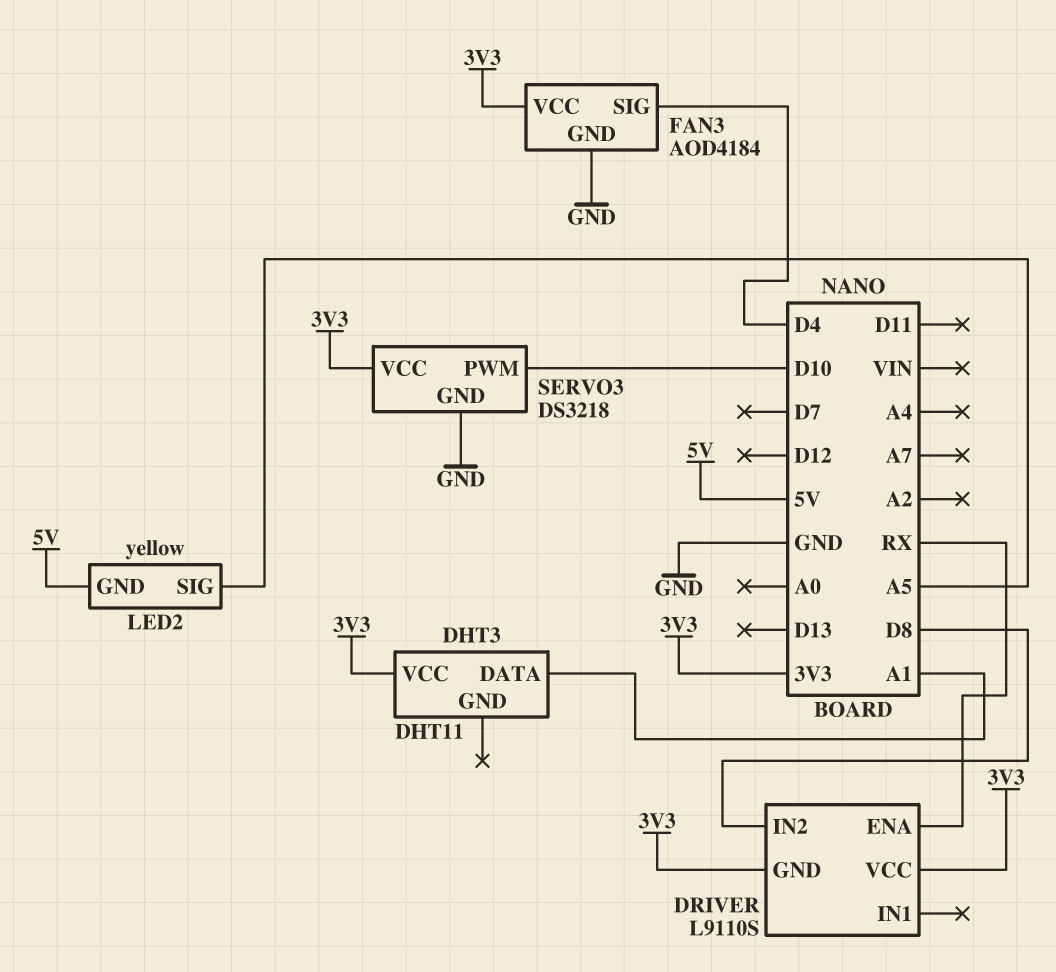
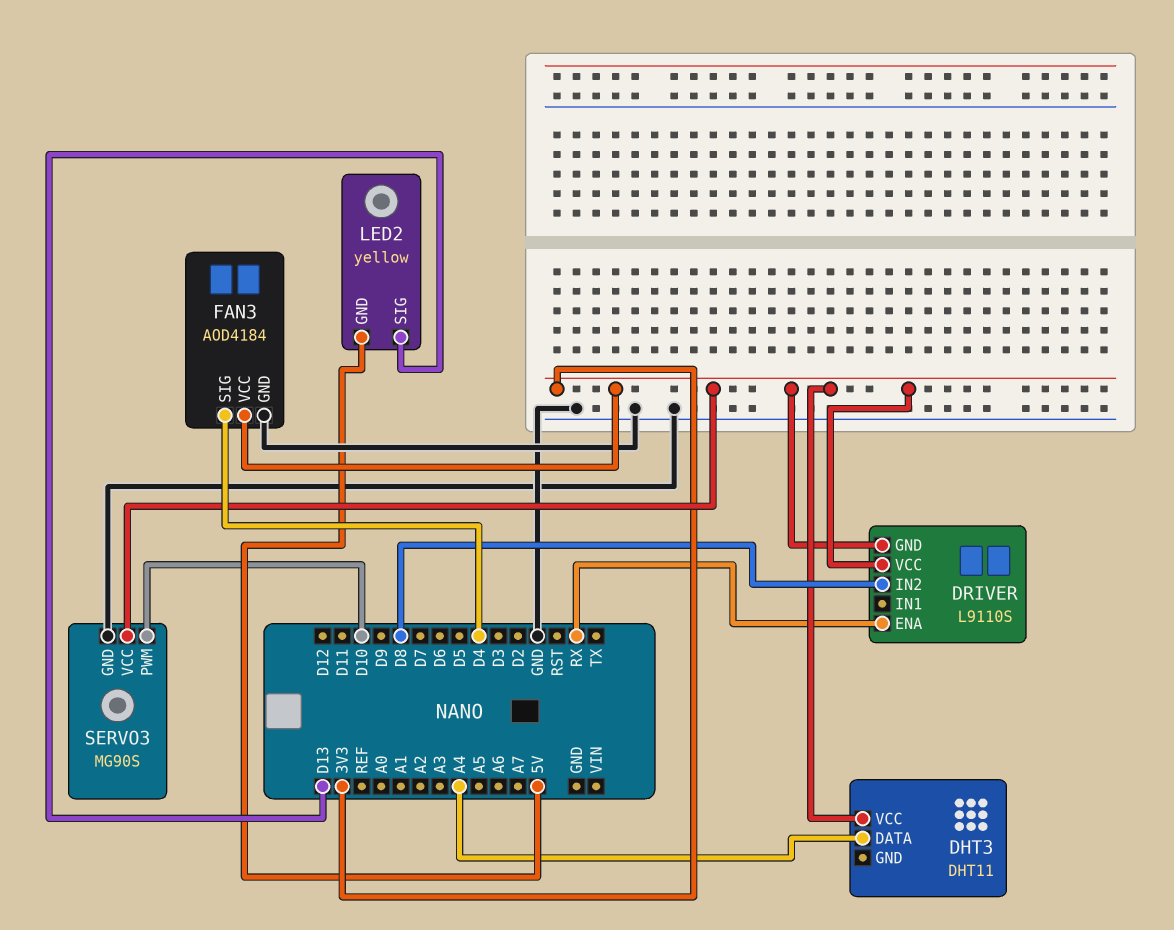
DHT3 pin DATA: A1 -> A4
LED2 pin SIG: A5 -> D13
SERVO3: DS3218 -> MG90S

